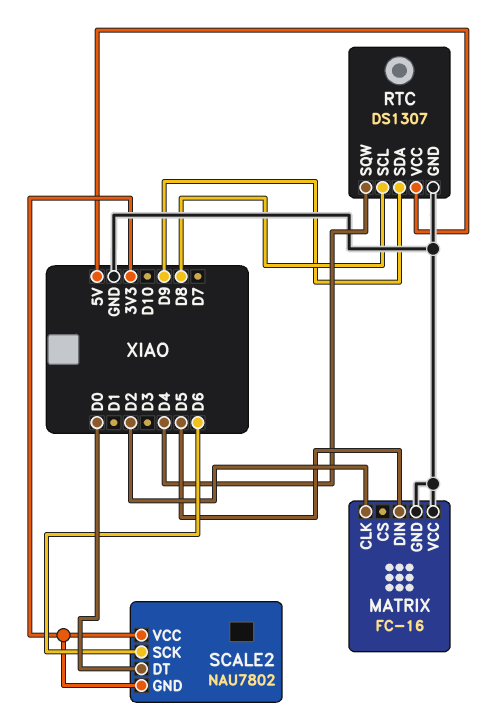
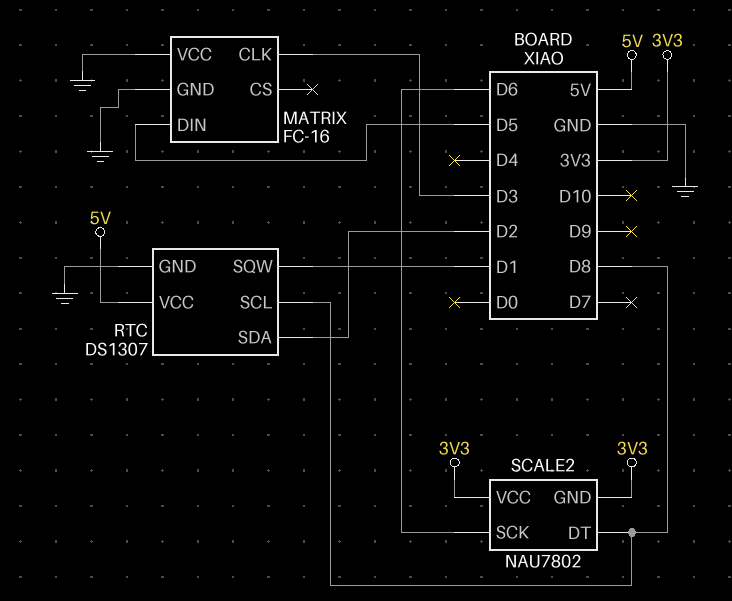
MATRIX pin CLK: D2 -> D3
RTC pin SDA: D9 -> D2
RTC pin SQW: D4 -> D1
SCALE2 pin DT: D0 -> D8

